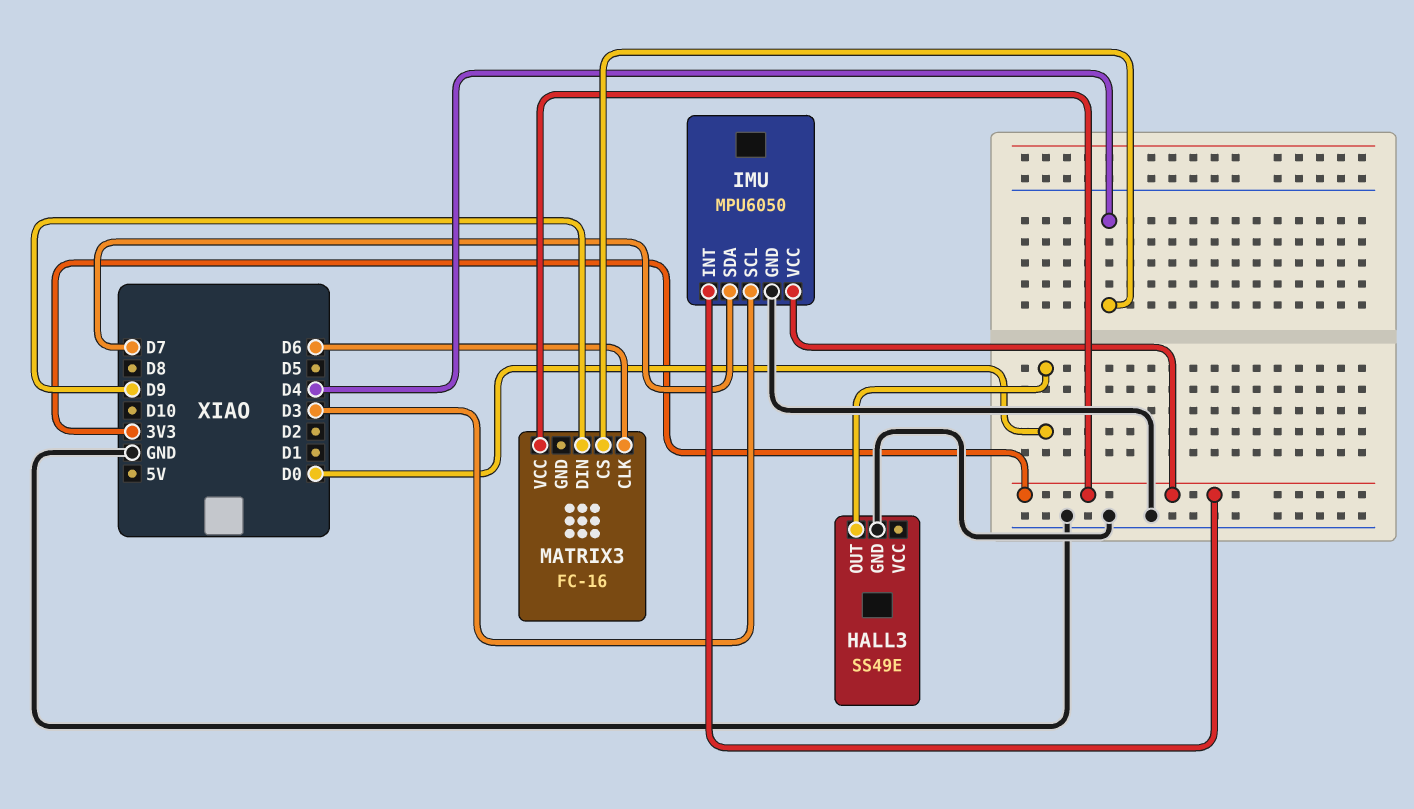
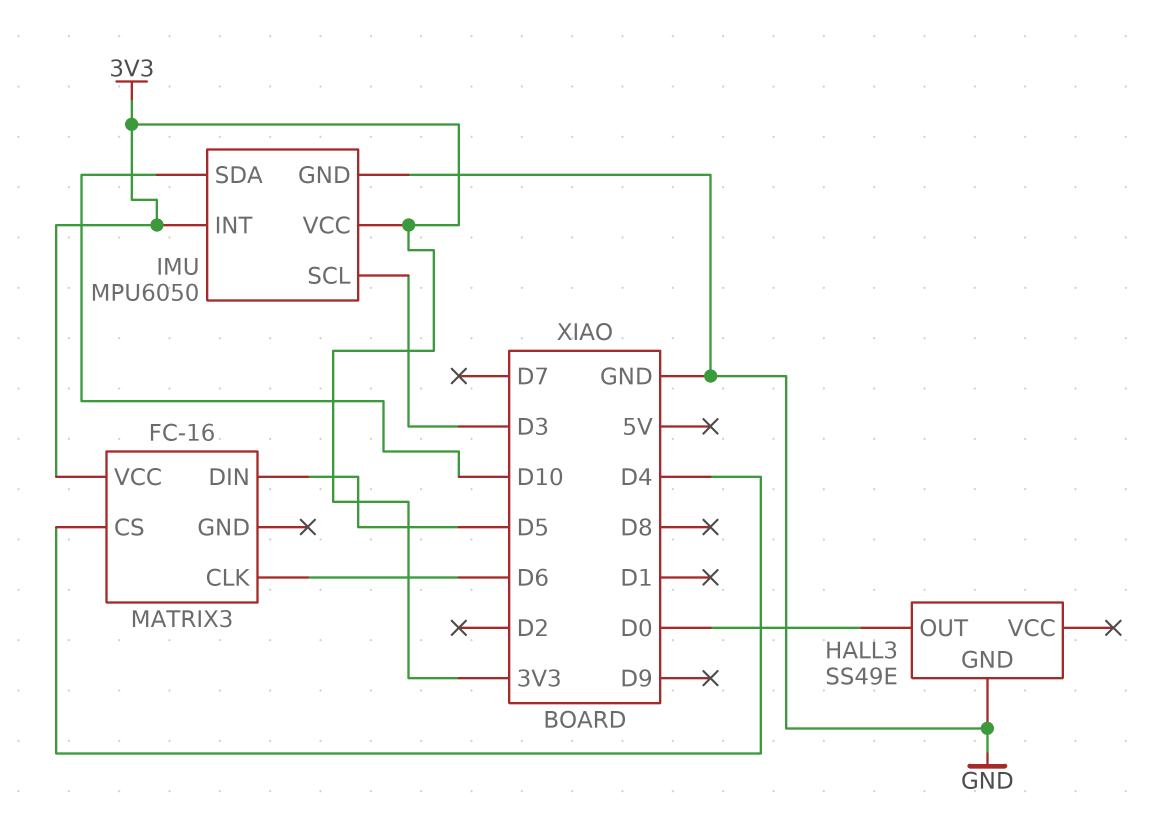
IMU pin SDA: D7 -> D10
MATRIX3 pin DIN: D9 -> D5

